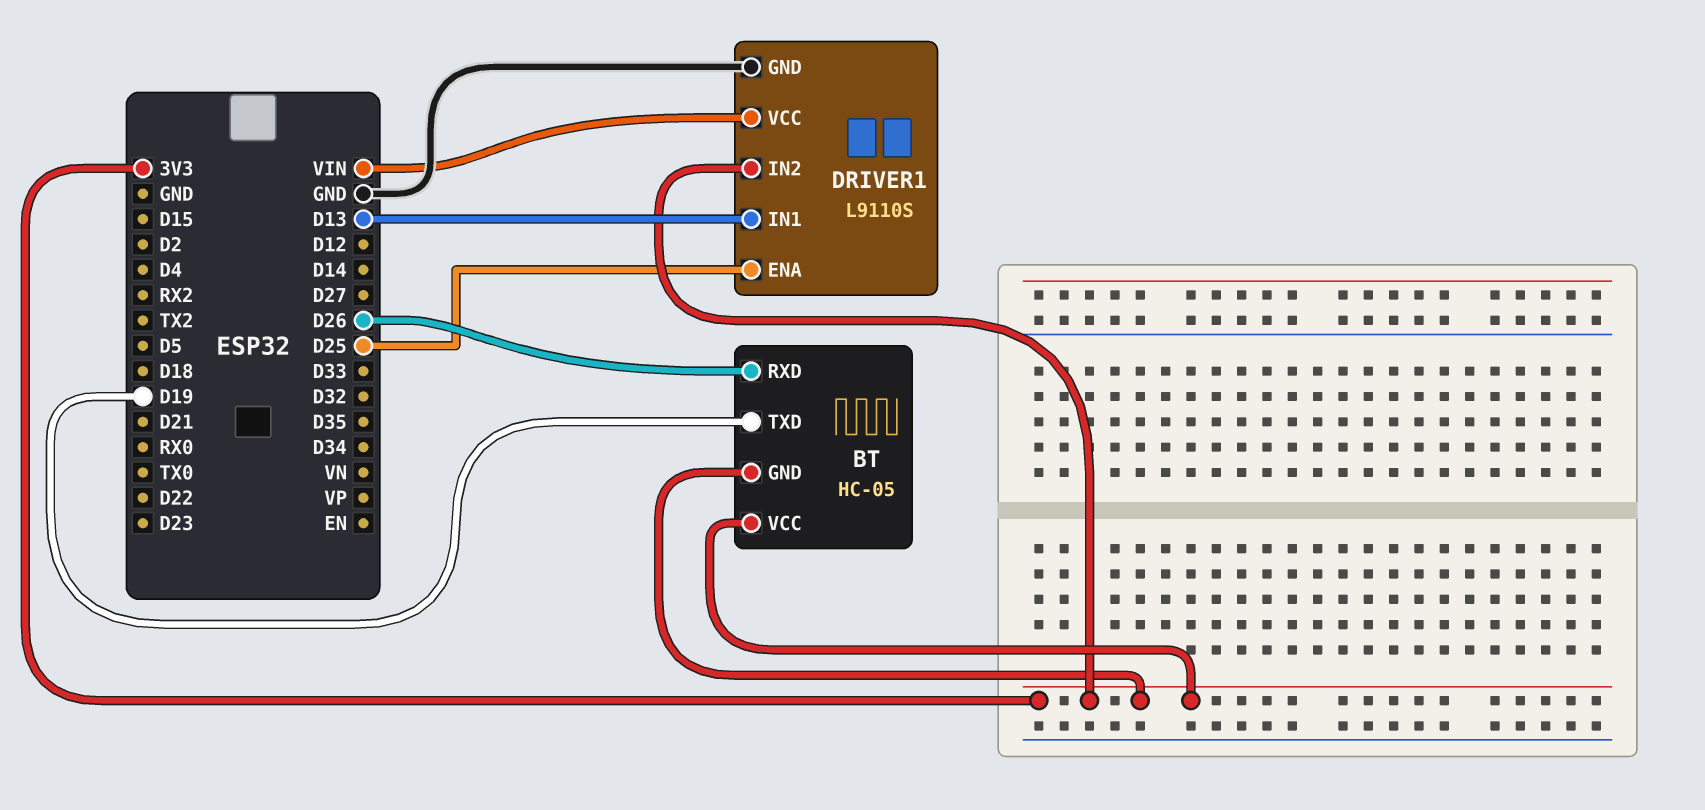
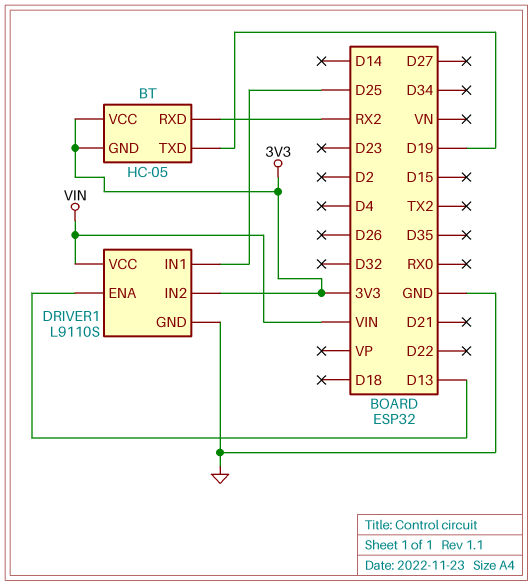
BT pin RXD: D26 -> RX2
DRIVER1 pin ENA: D25 -> D13
DRIVER1 pin IN1: D13 -> D25

